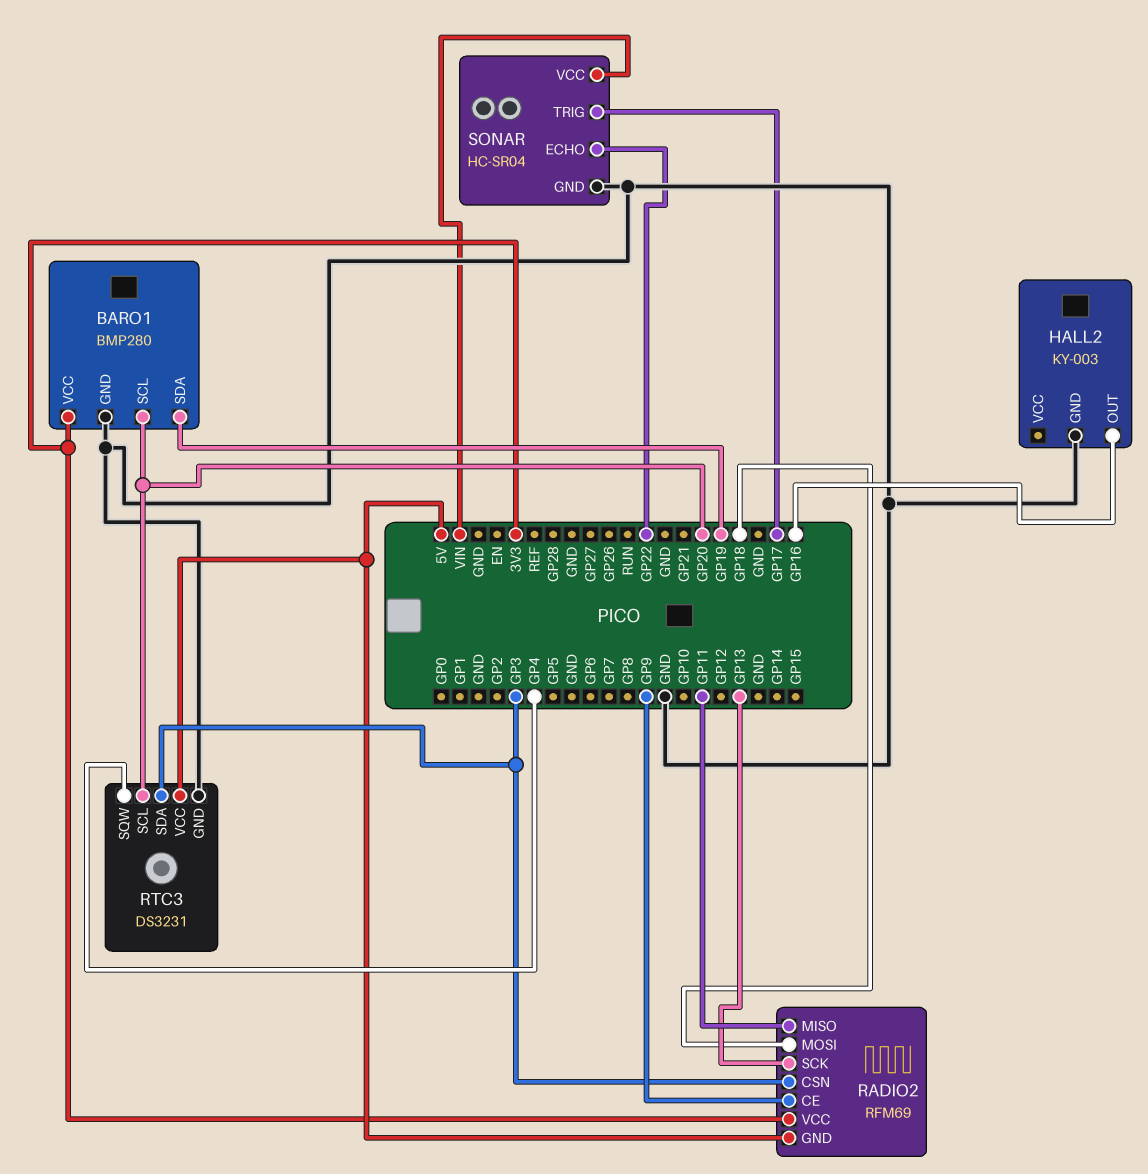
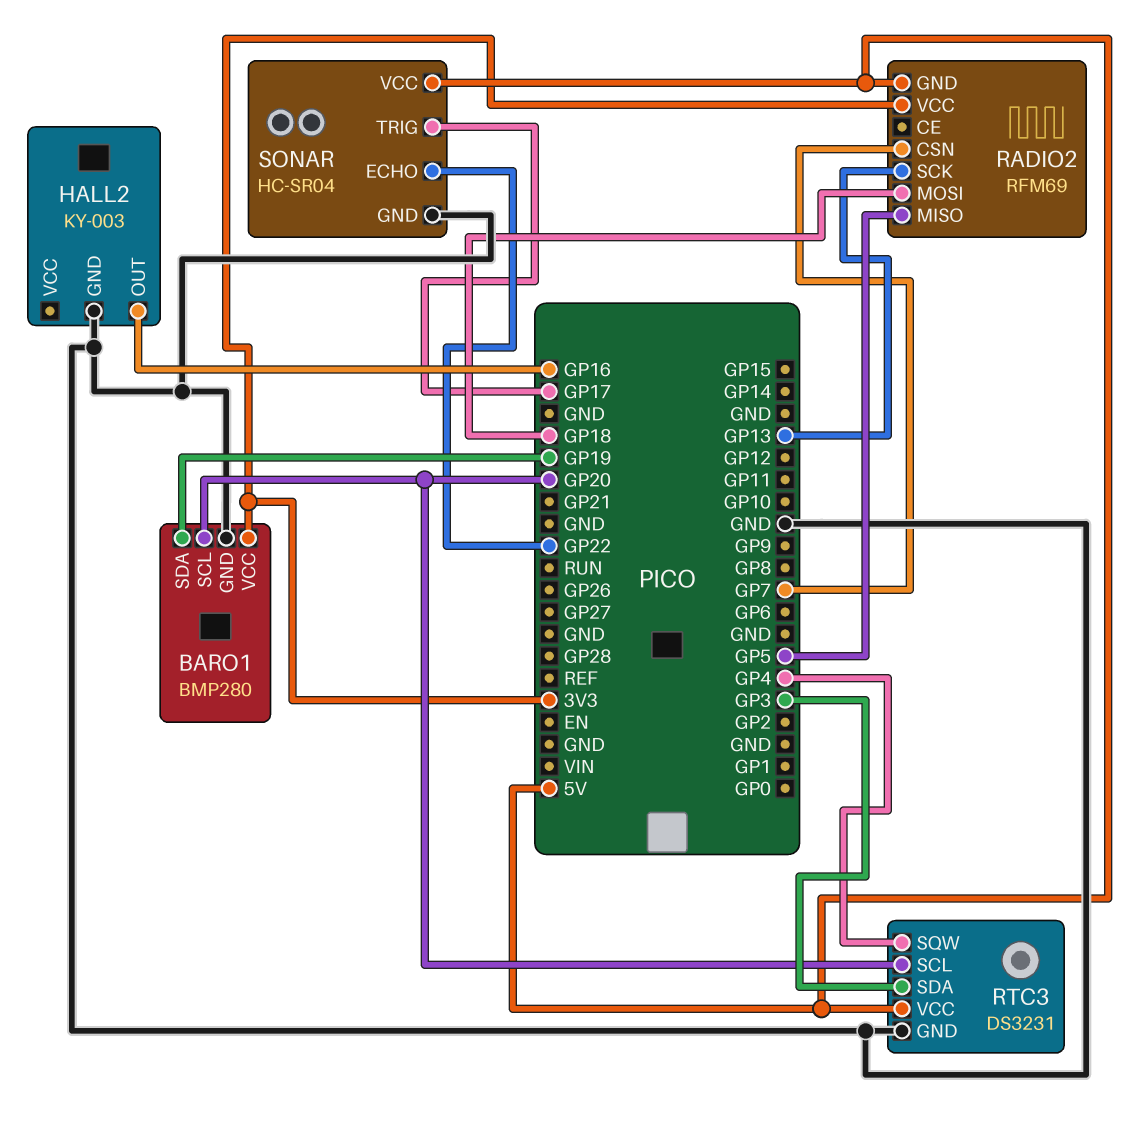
RADIO2 pin CE: GP9 -> none
RADIO2 pin CSN: GP3 -> GP7
RADIO2 pin MISO: GP11 -> GP5
SONAR pin VCC: VIN -> 5V

